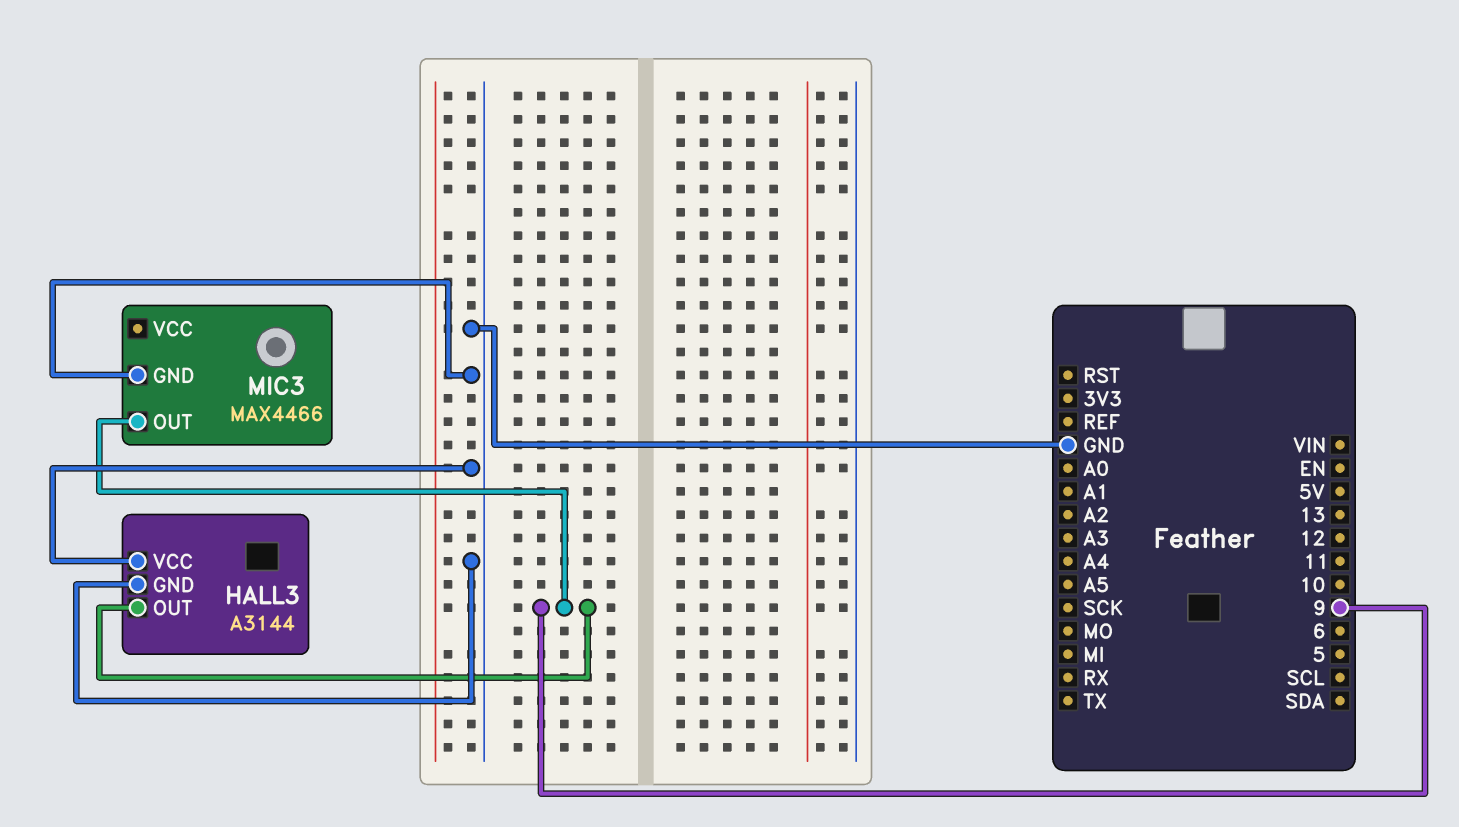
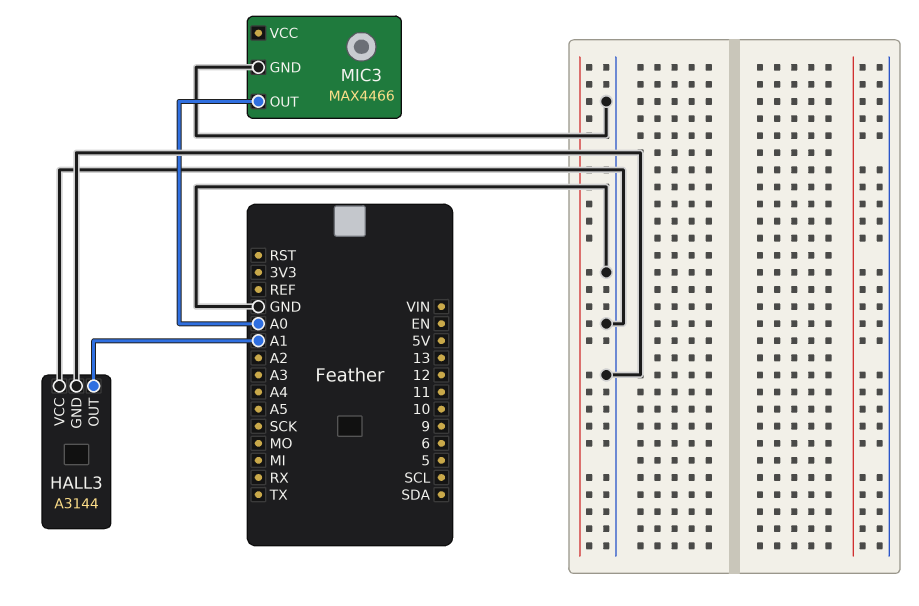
HALL3 pin OUT: 9 -> A1
MIC3 pin OUT: 9 -> A0

